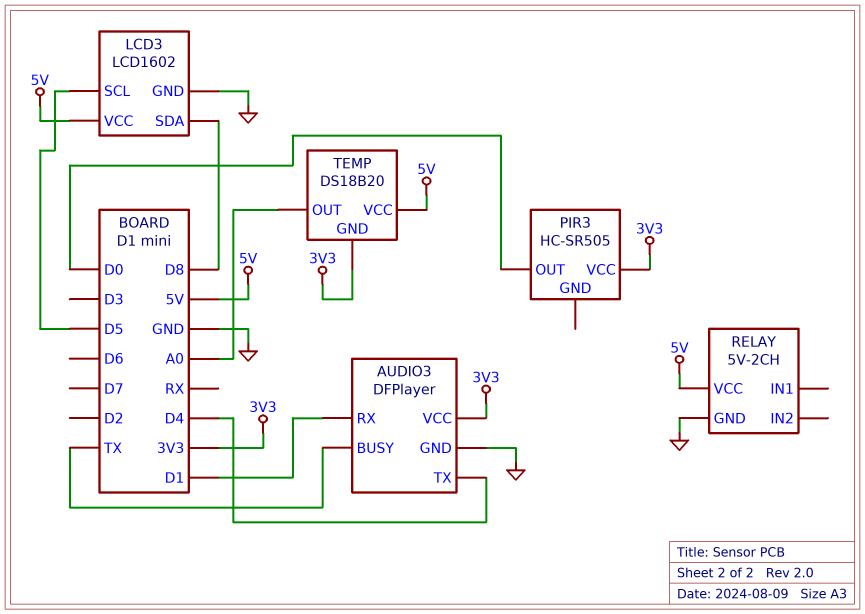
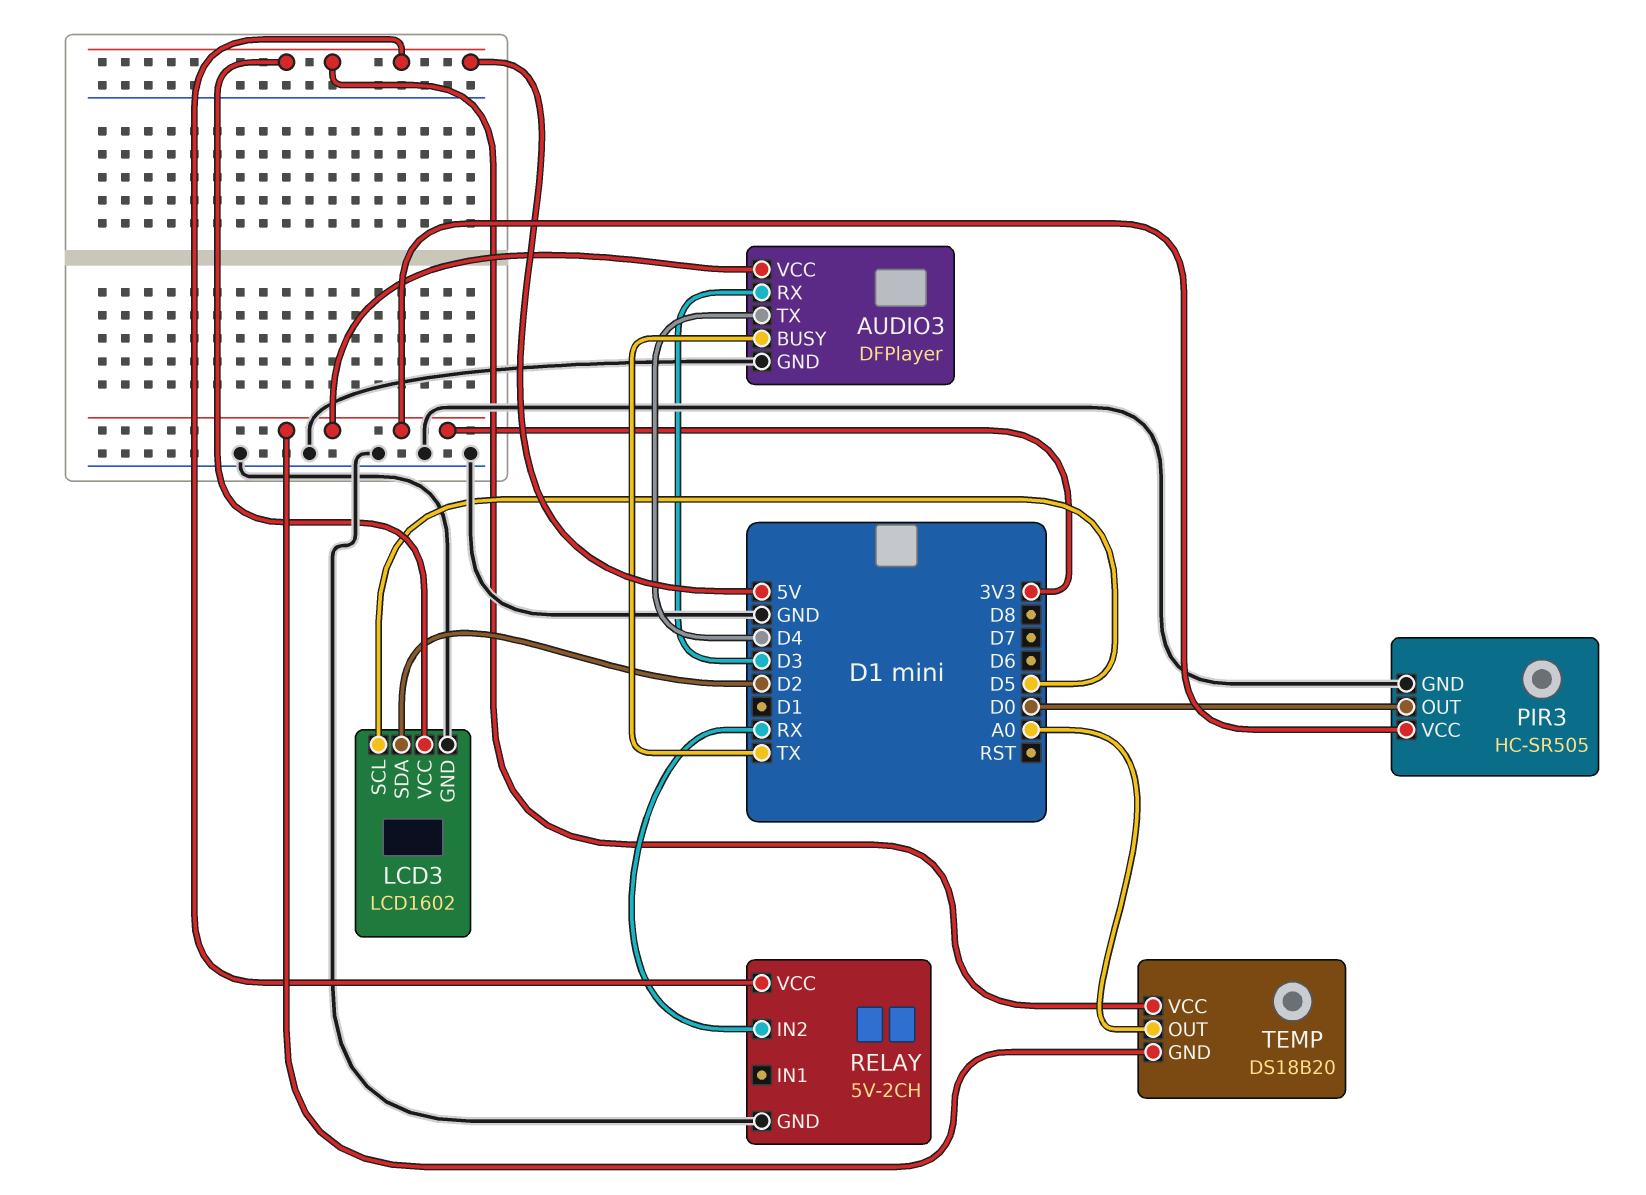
AUDIO3 pin RX: D1 -> D3
LCD3 pin SDA: D8 -> D2
PIR3 pin GND: none -> GND
RELAY pin IN2: none -> RX

